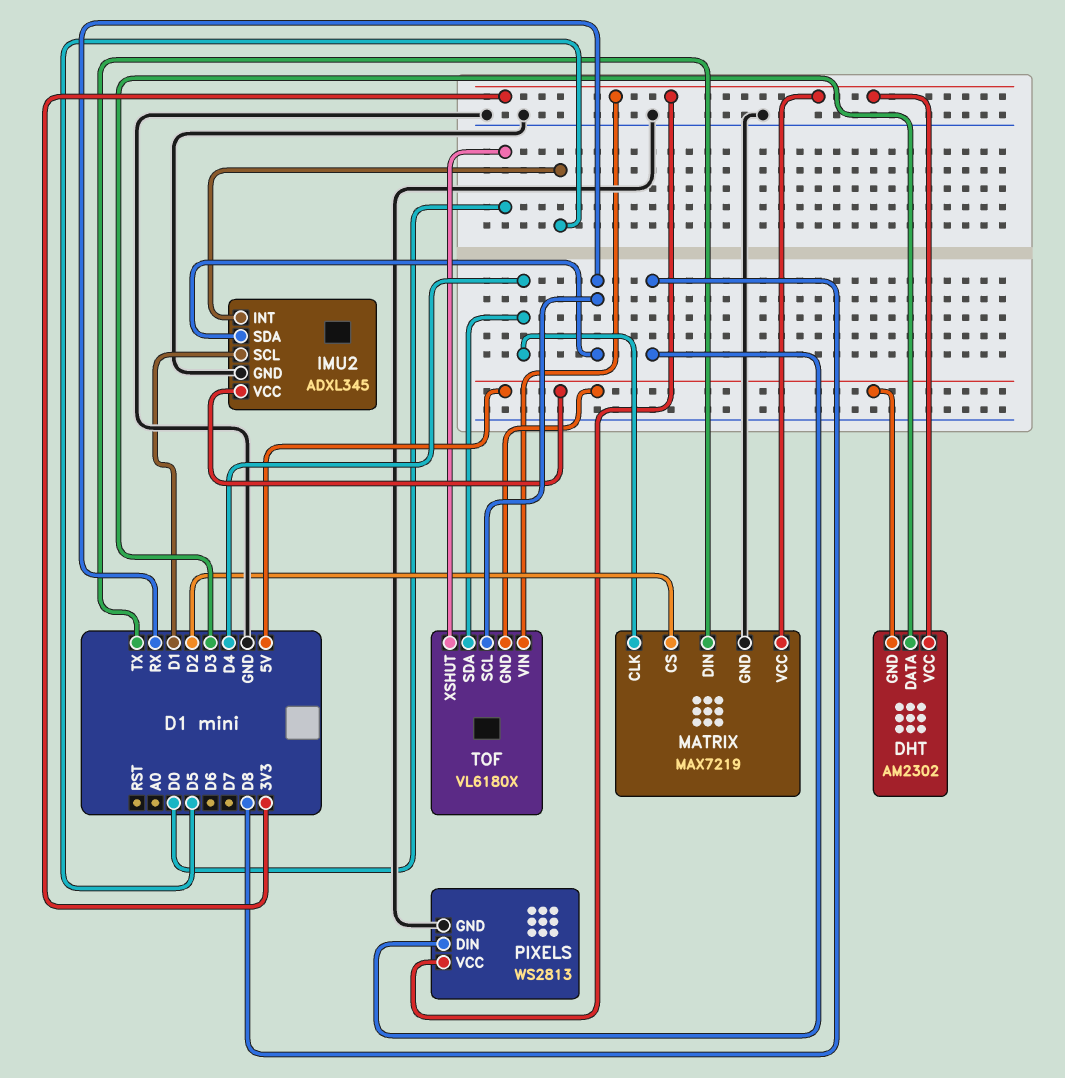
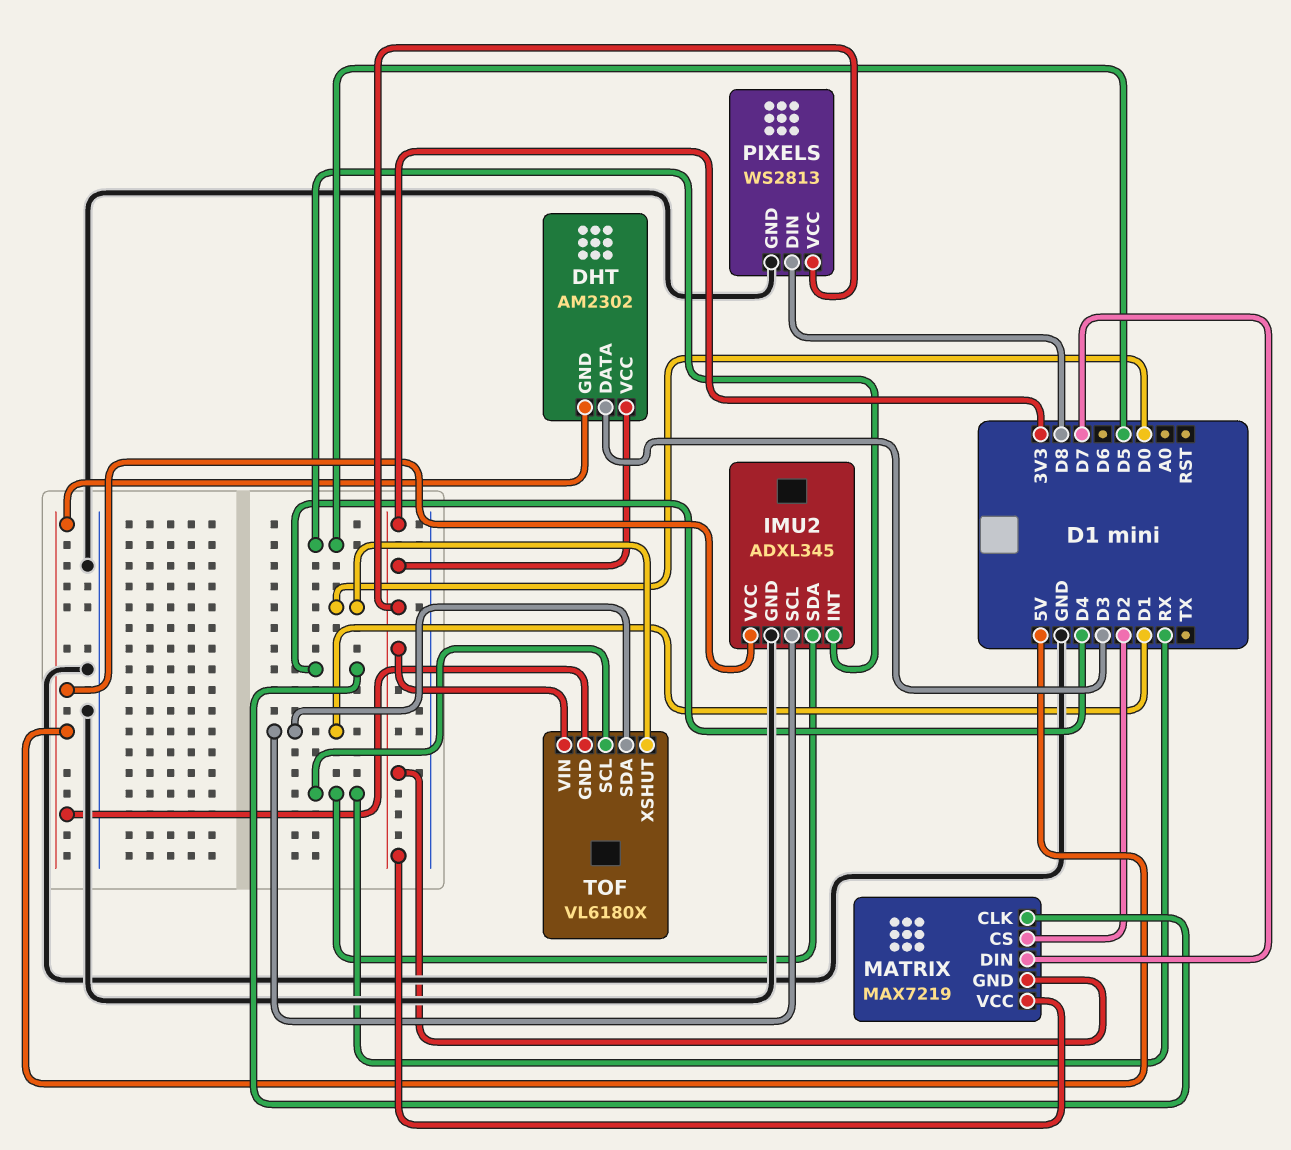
MATRIX pin DIN: TX -> D7
MATRIX pin GND: GND -> 3V3
TOF pin SDA: D4 -> D1

